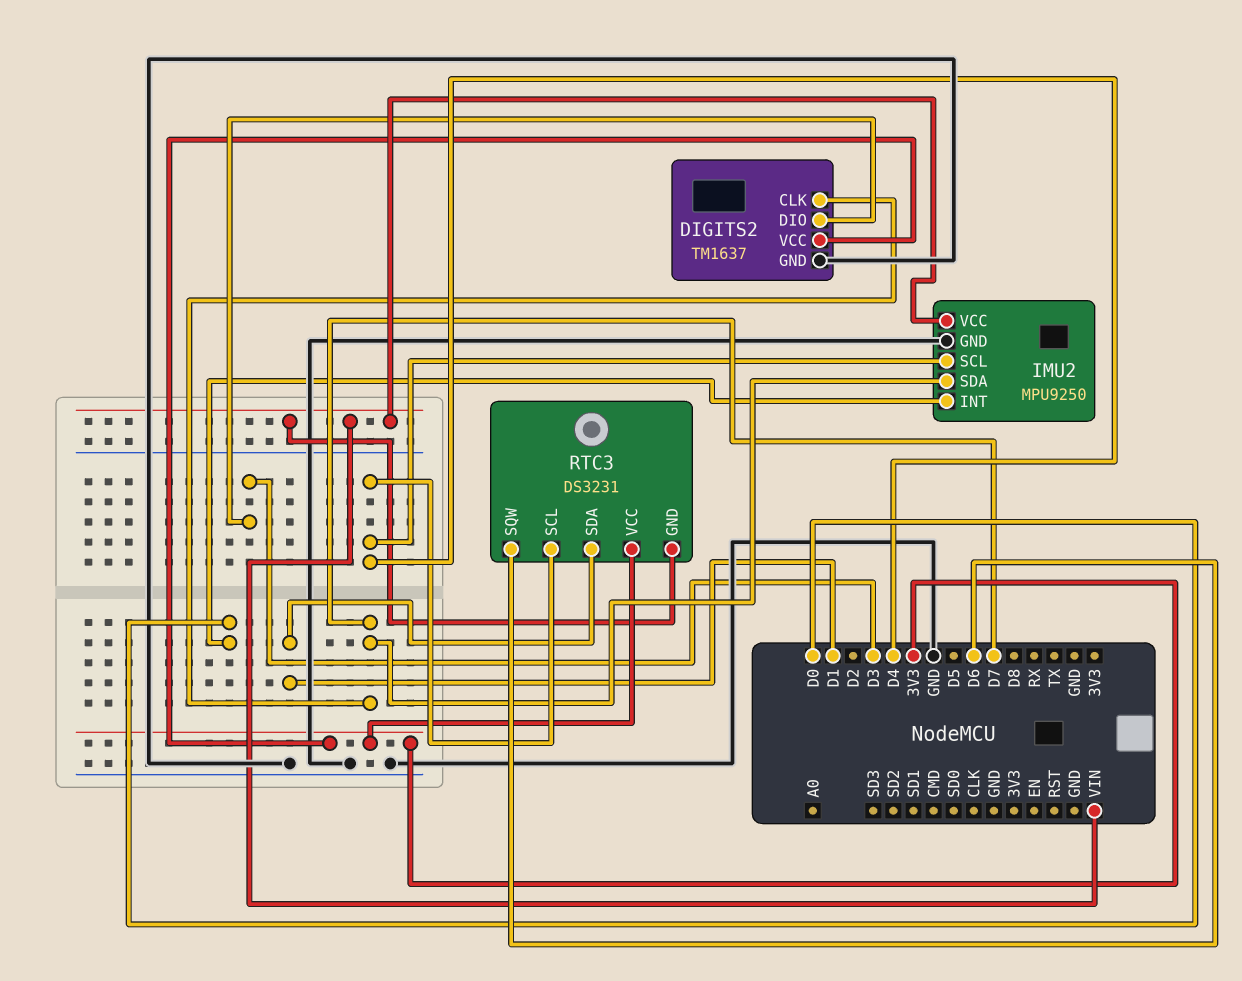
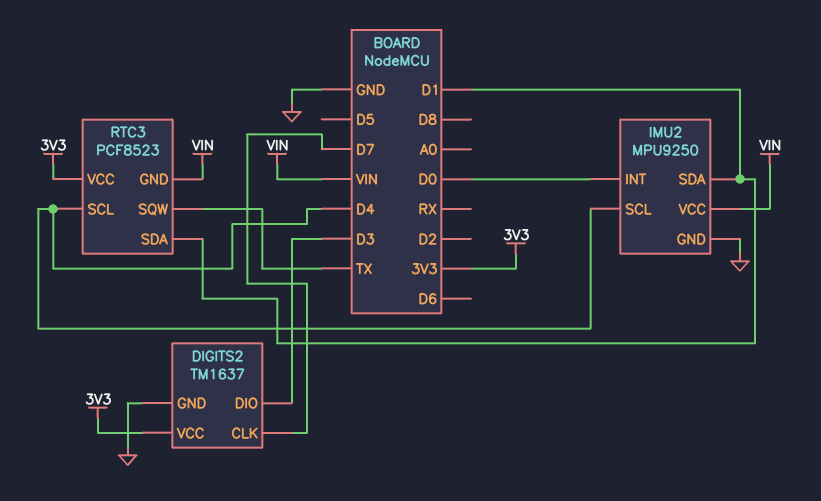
IMU2 pin SDA: D7 -> D1
RTC3: DS3231 -> PCF8523
RTC3 pin SQW: D6 -> TX

